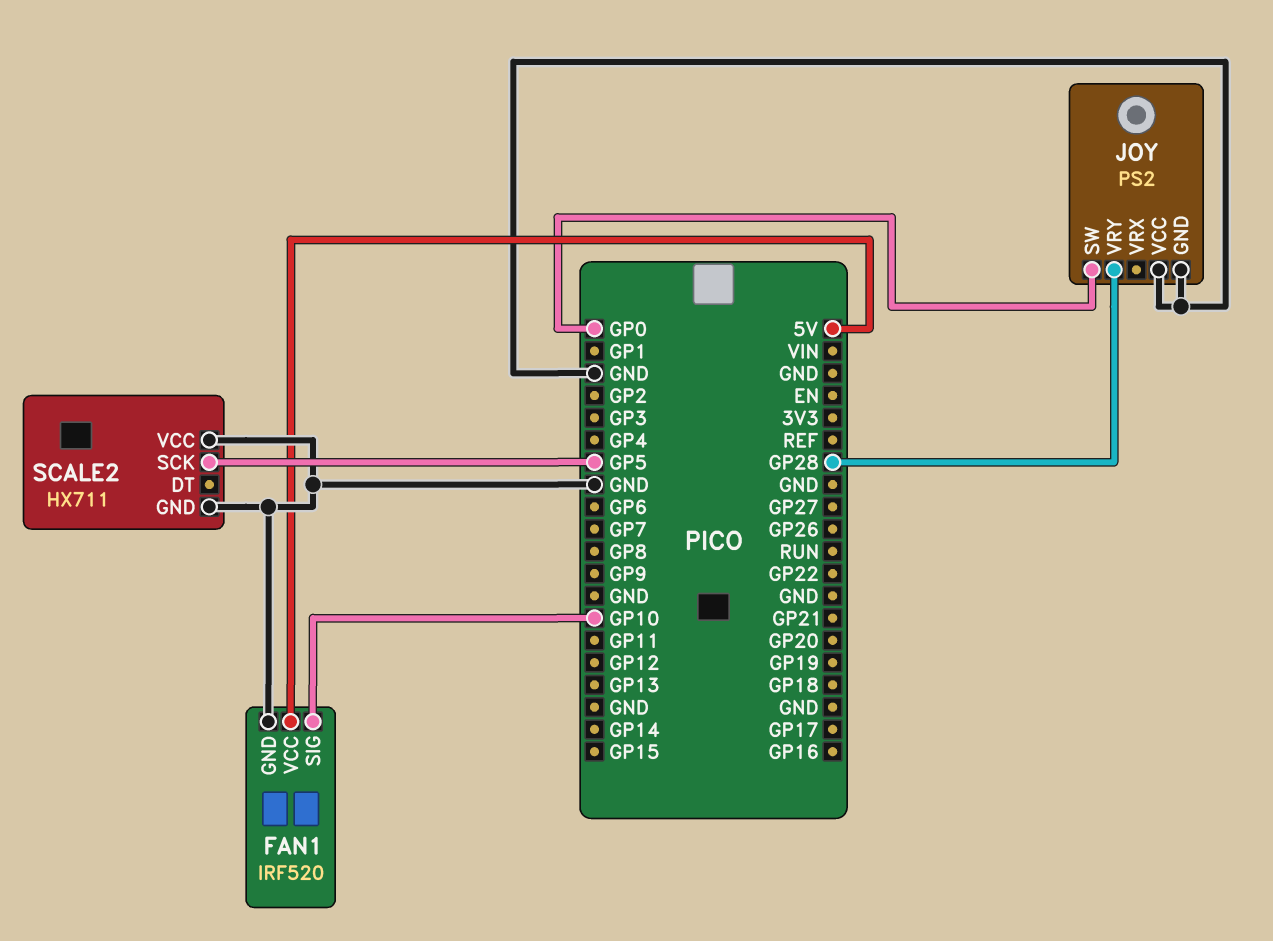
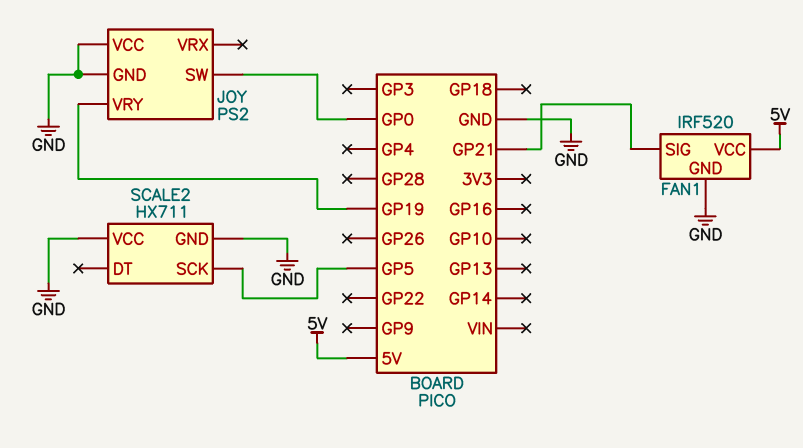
FAN1 pin SIG: GP10 -> GP21
JOY pin VRY: GP28 -> GP19

